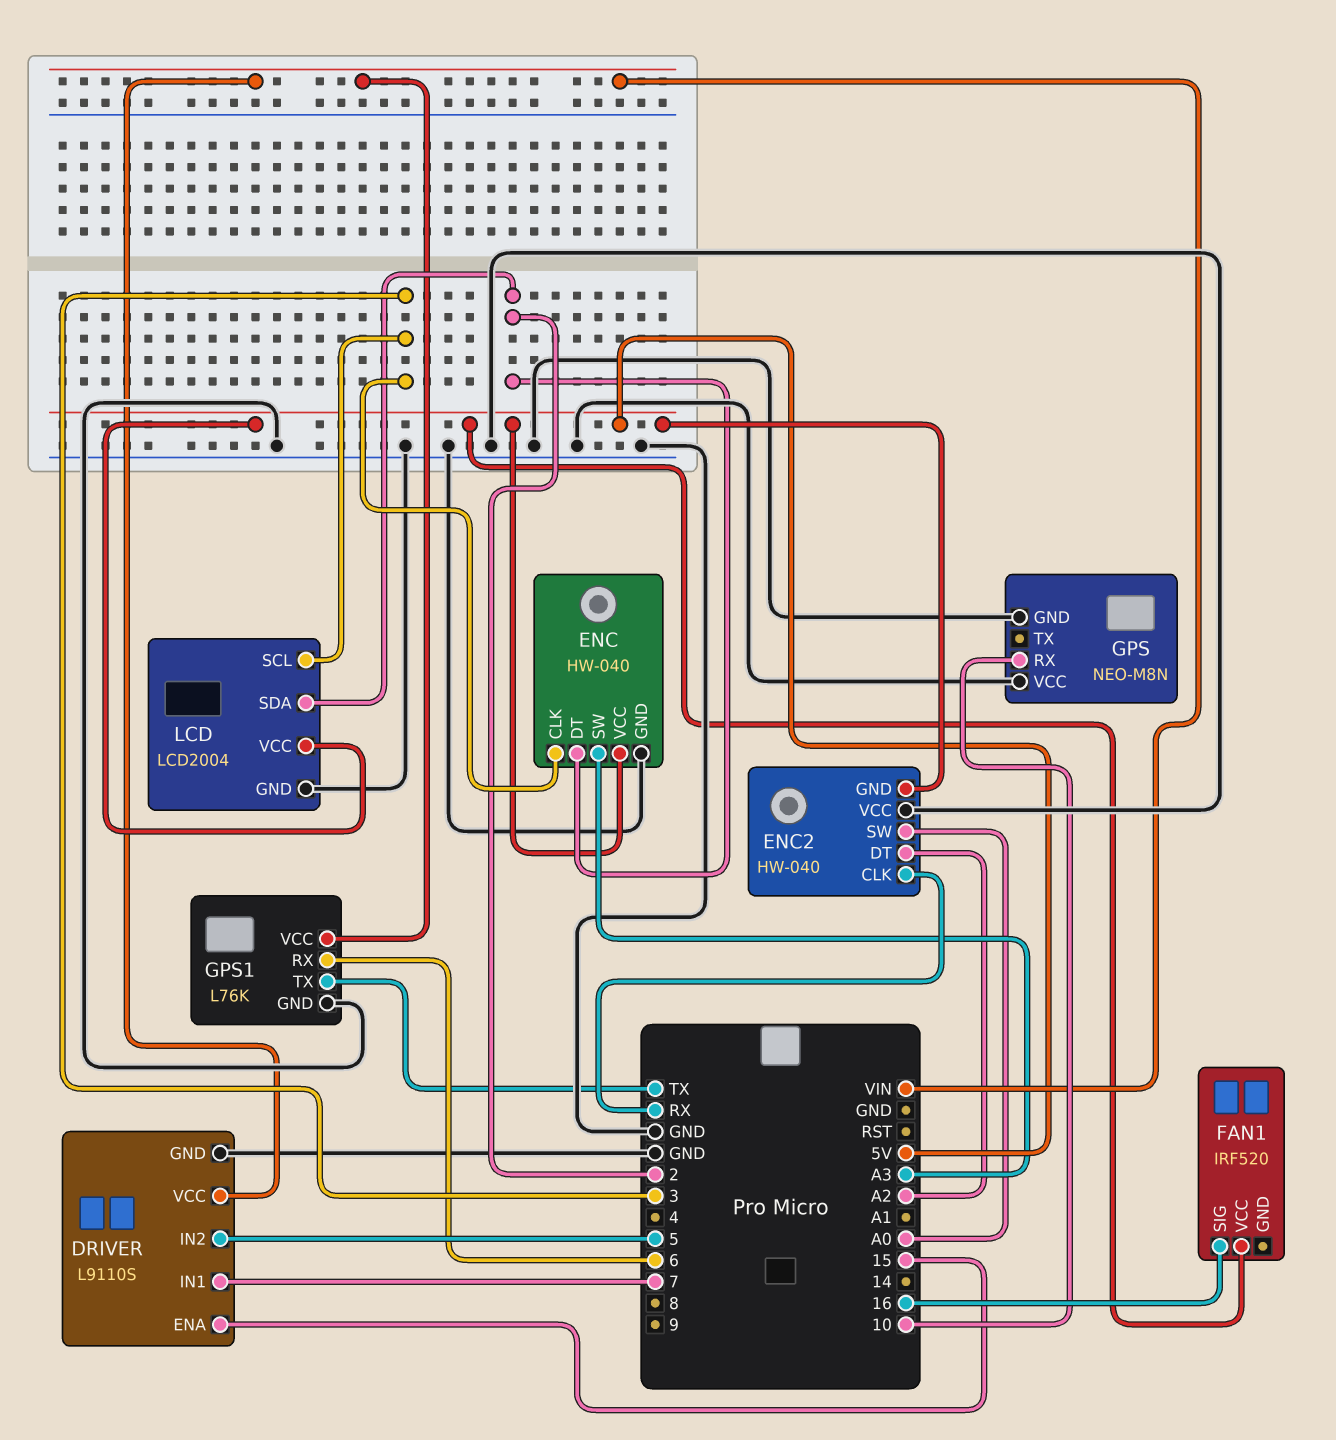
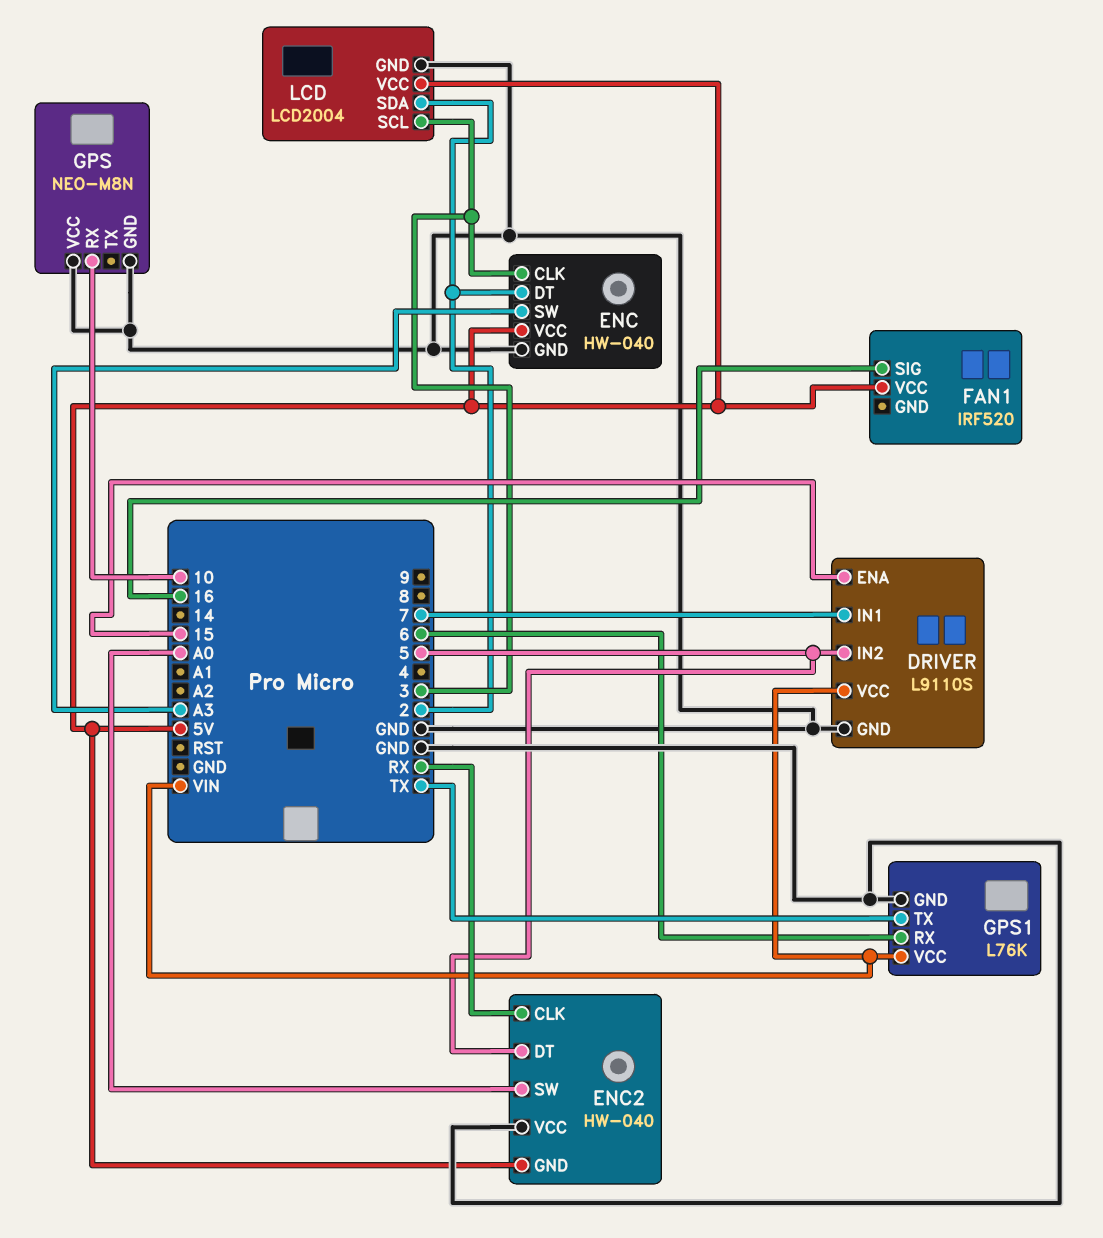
ENC2 pin DT: A2 -> 5

